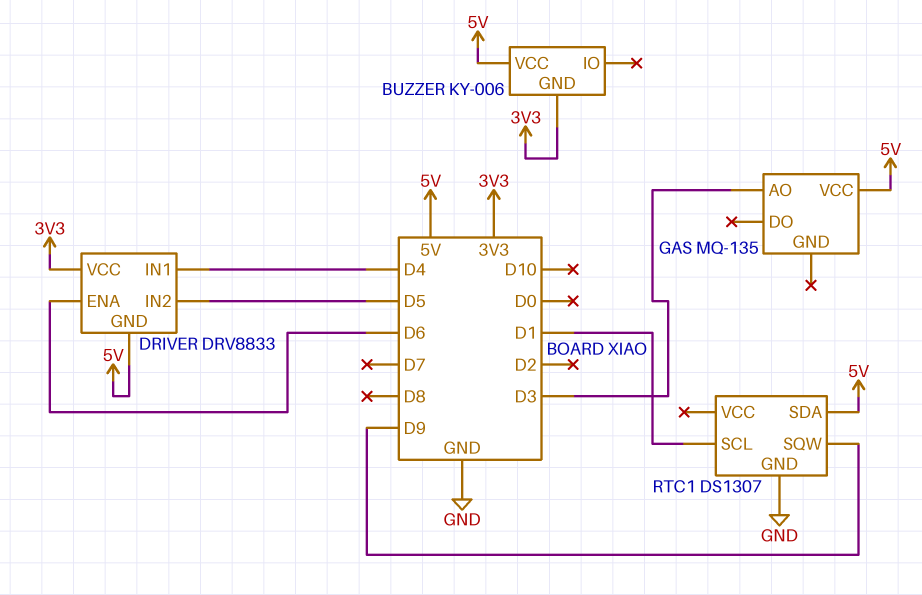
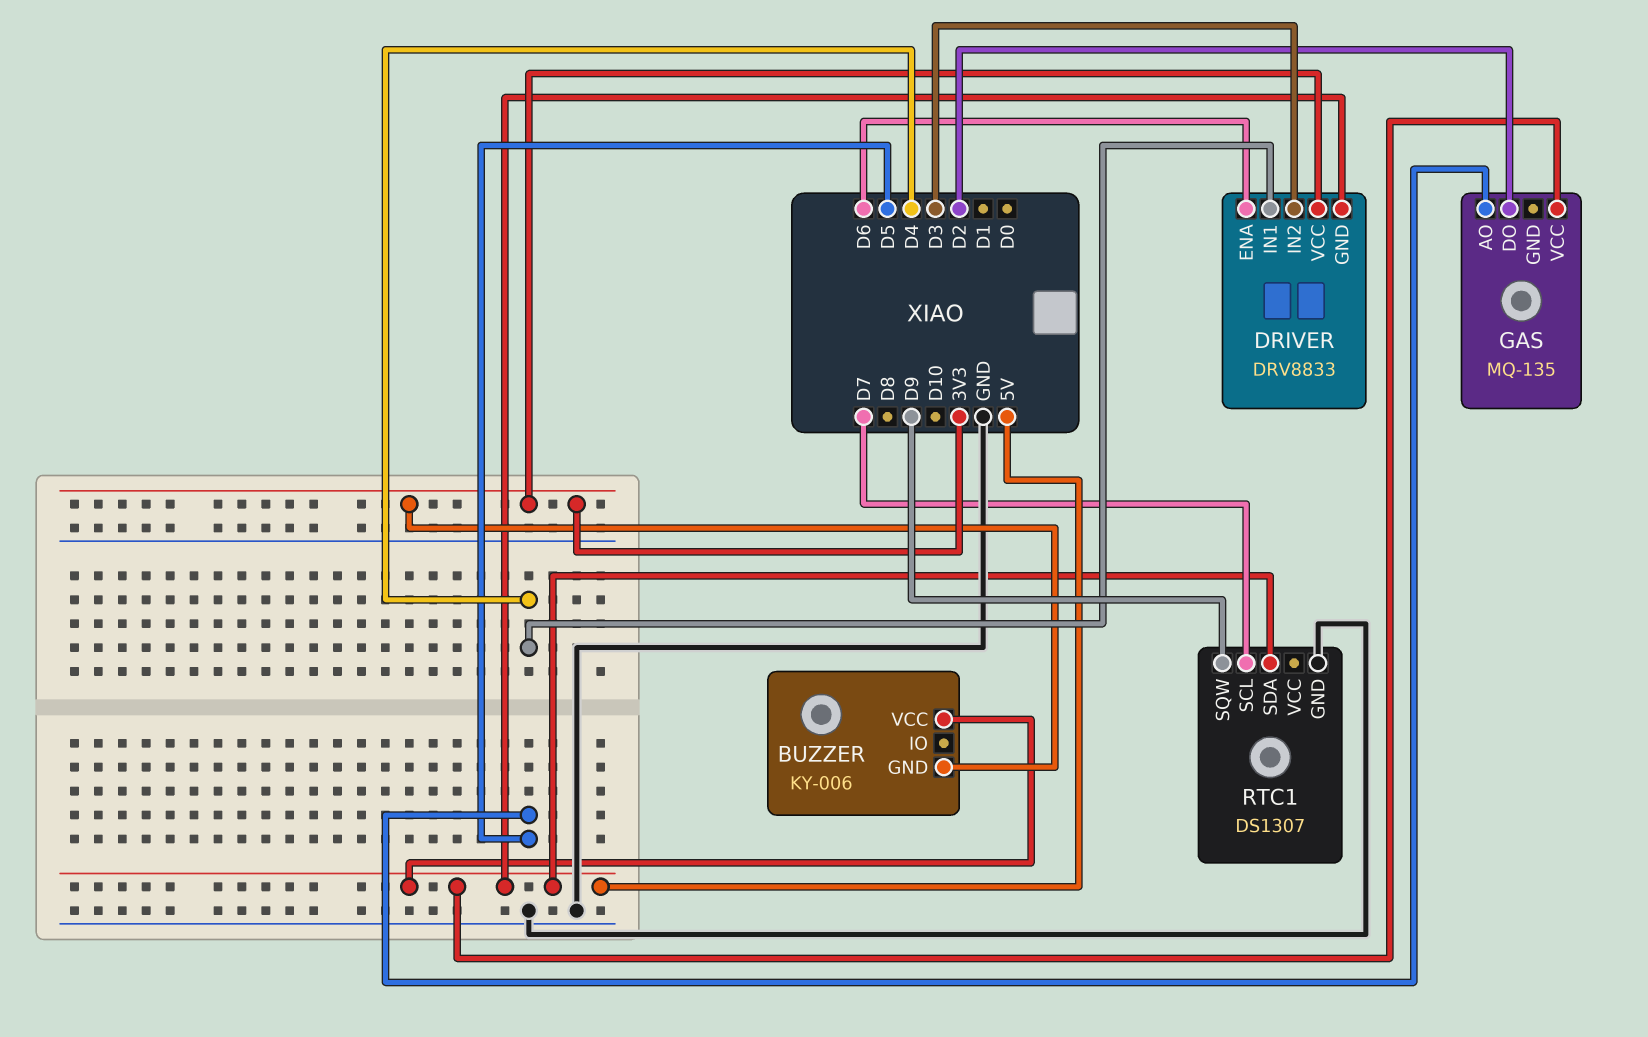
DRIVER pin IN2: D5 -> D3
GAS pin AO: D3 -> D5
GAS pin DO: none -> D2
RTC1 pin SCL: D1 -> D7

